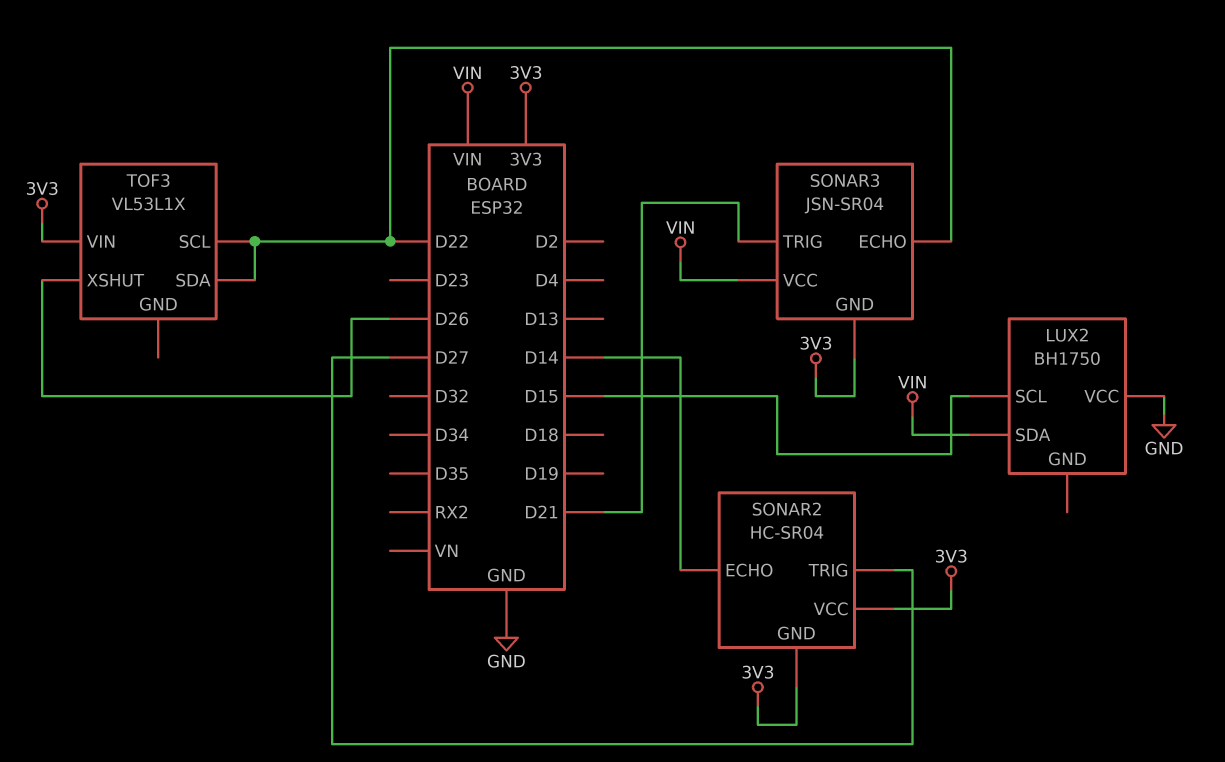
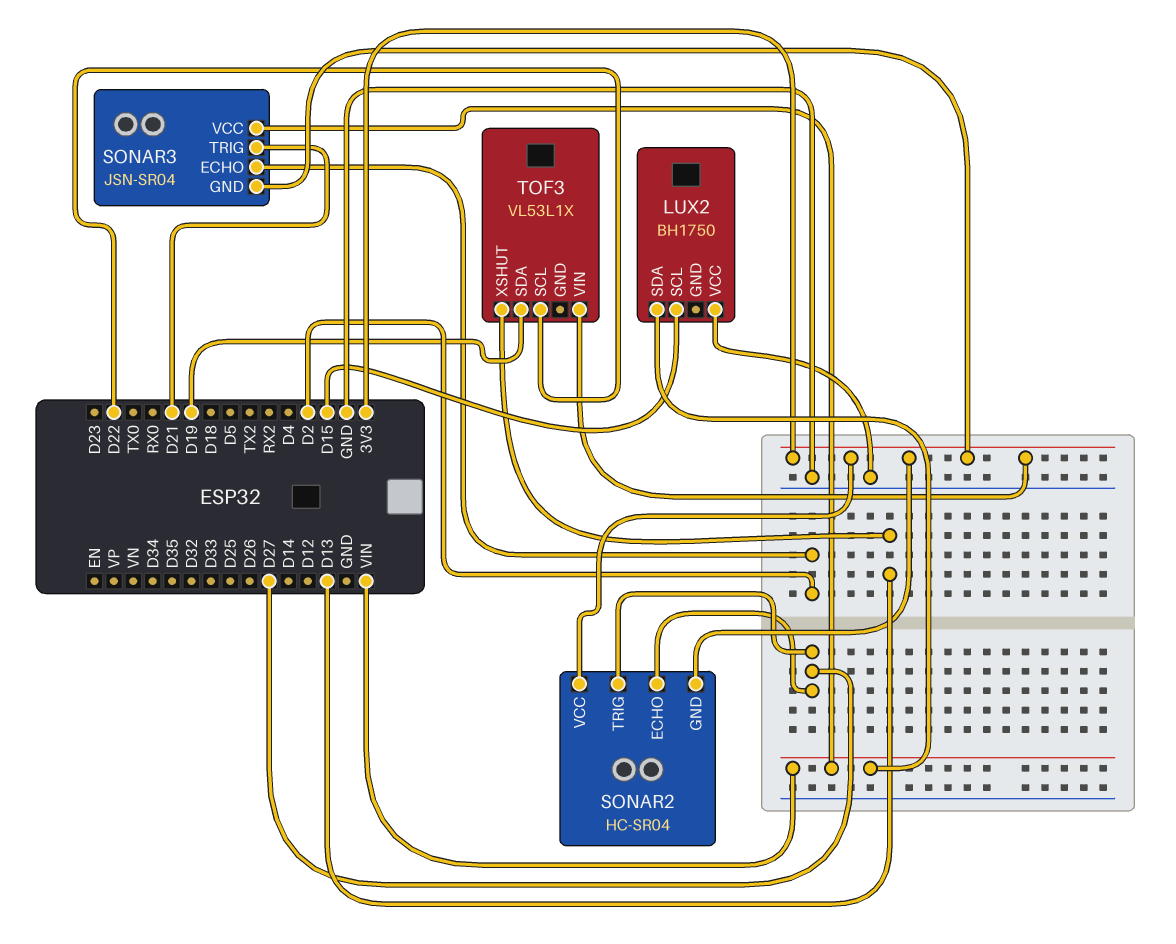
SONAR2 pin ECHO: D14 -> D27
SONAR3 pin ECHO: D22 -> D2
TOF3 pin SDA: D22 -> D19
TOF3 pin XSHUT: D26 -> D13

